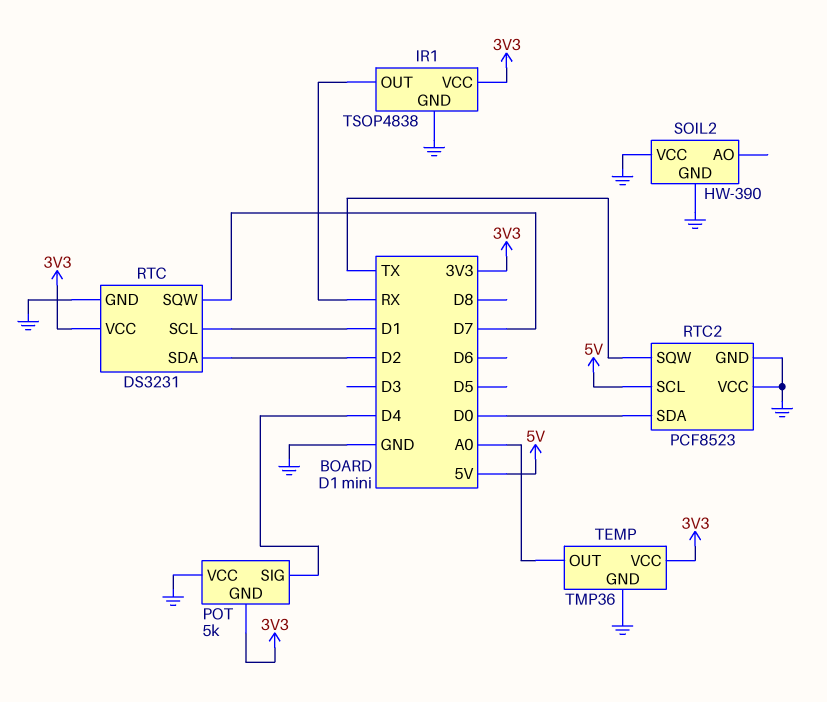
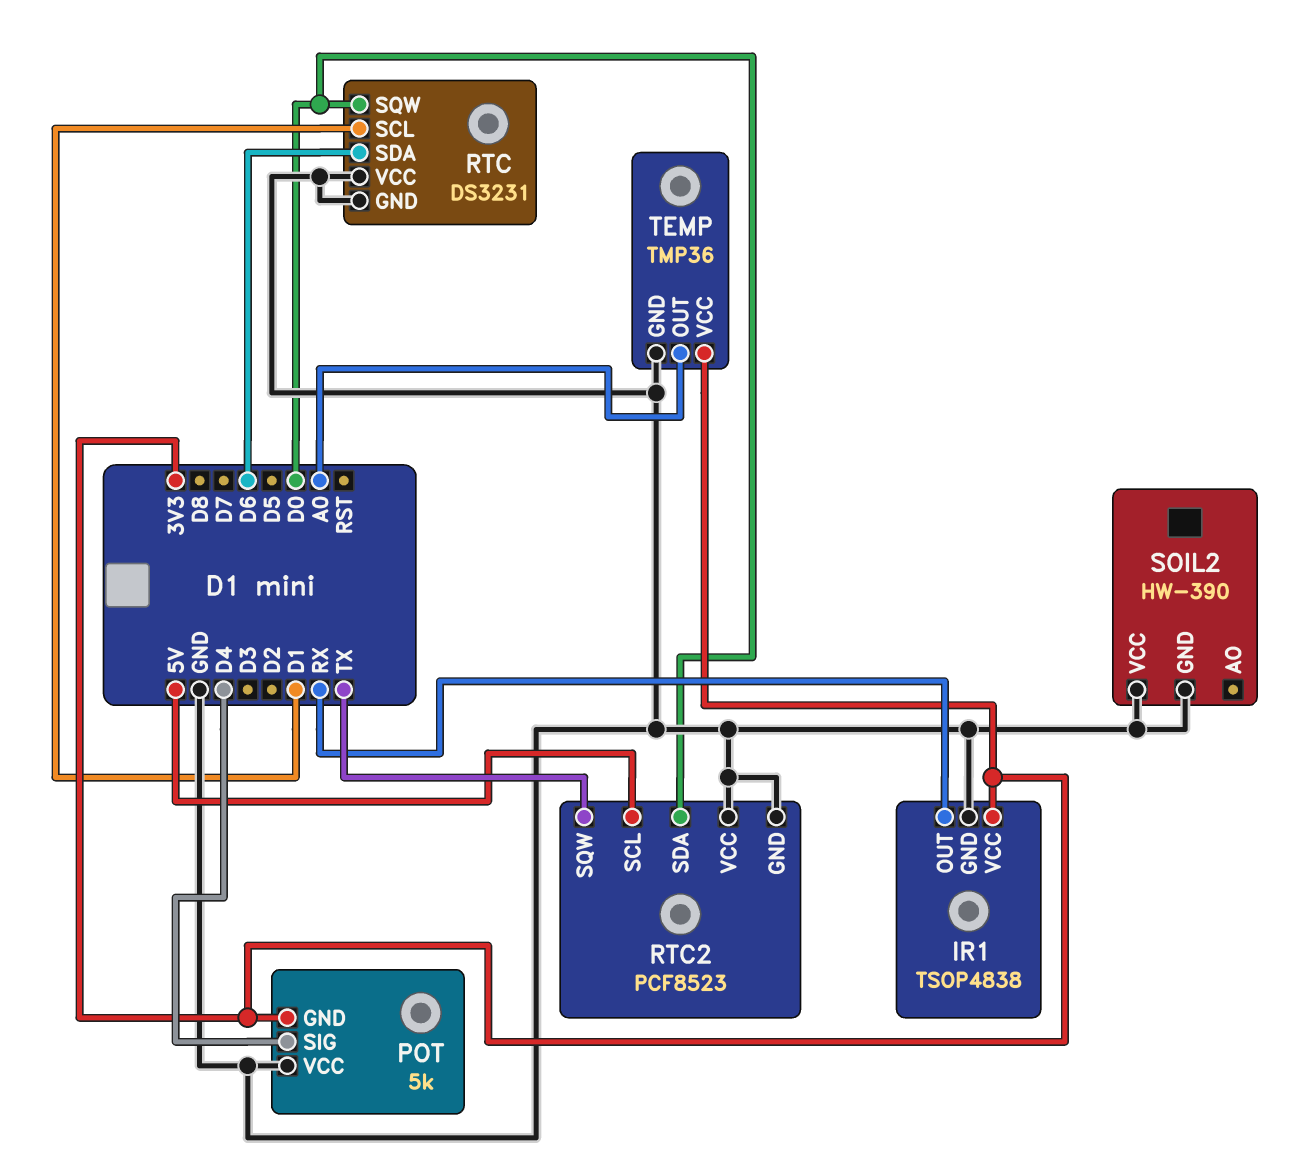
RTC pin SDA: D2 -> D6
RTC pin SQW: D7 -> D0
RTC pin VCC: 3V3 -> GND

